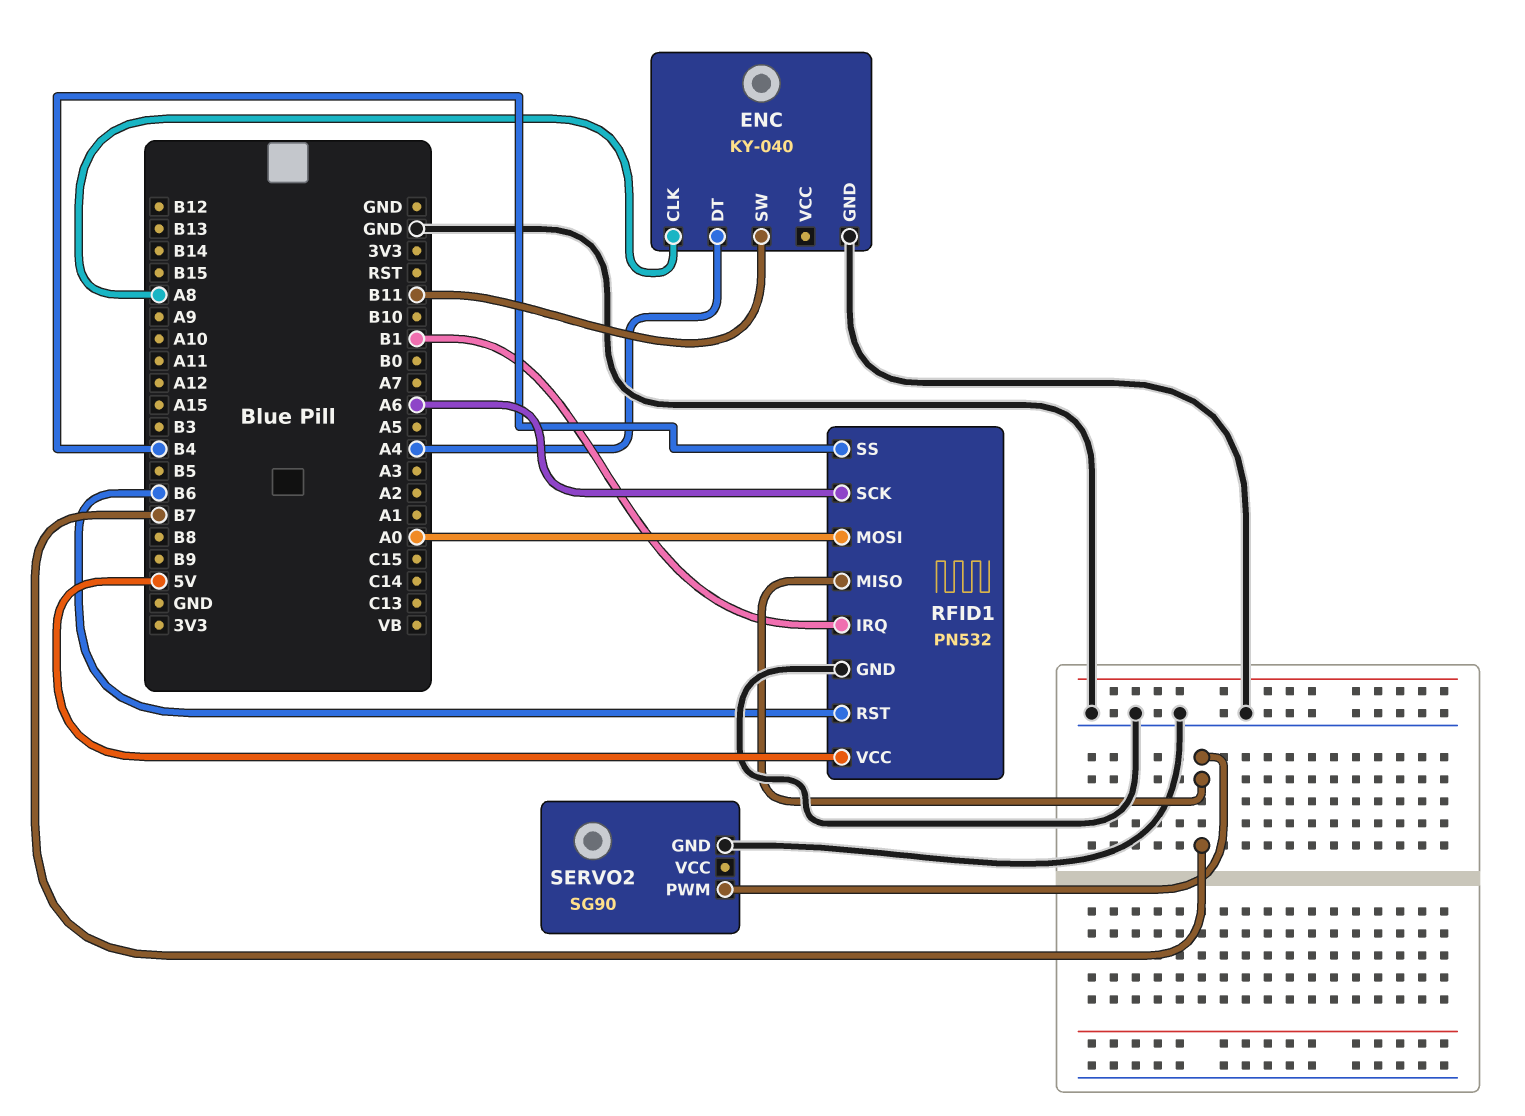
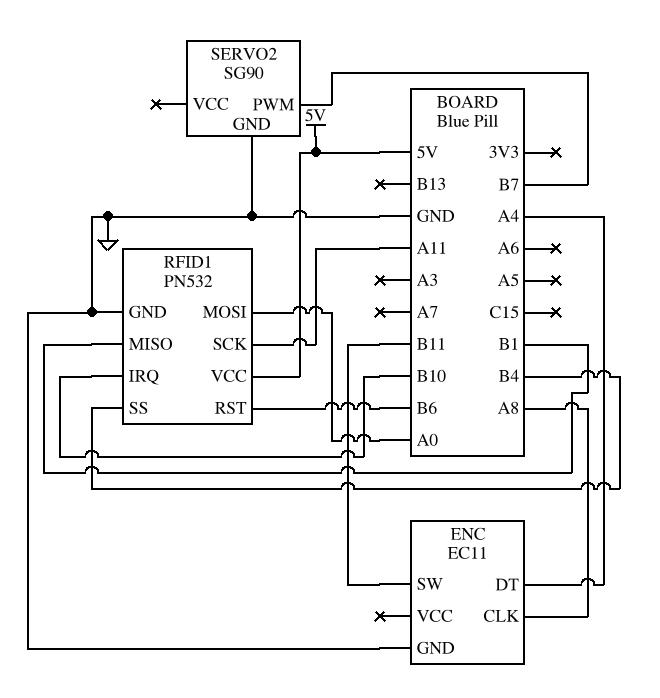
ENC: KY-040 -> EC11
RFID1 pin IRQ: B1 -> B10
RFID1 pin MISO: B7 -> B1
RFID1 pin SCK: A6 -> A11

